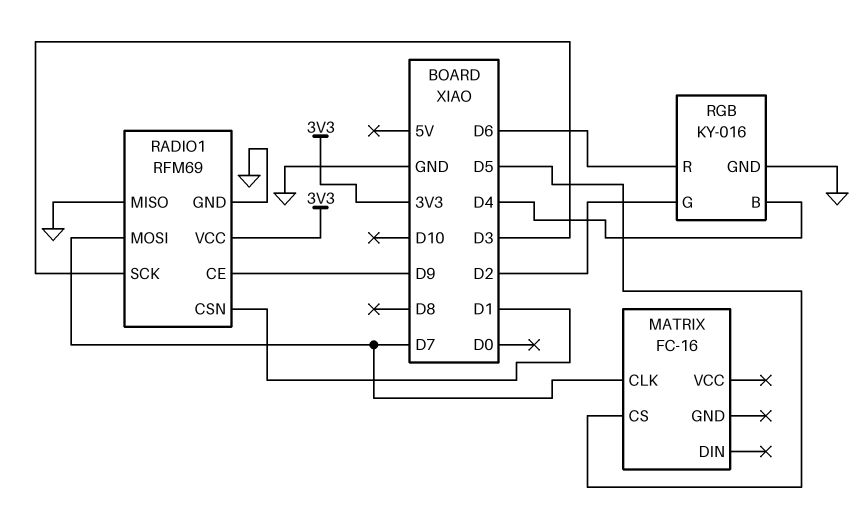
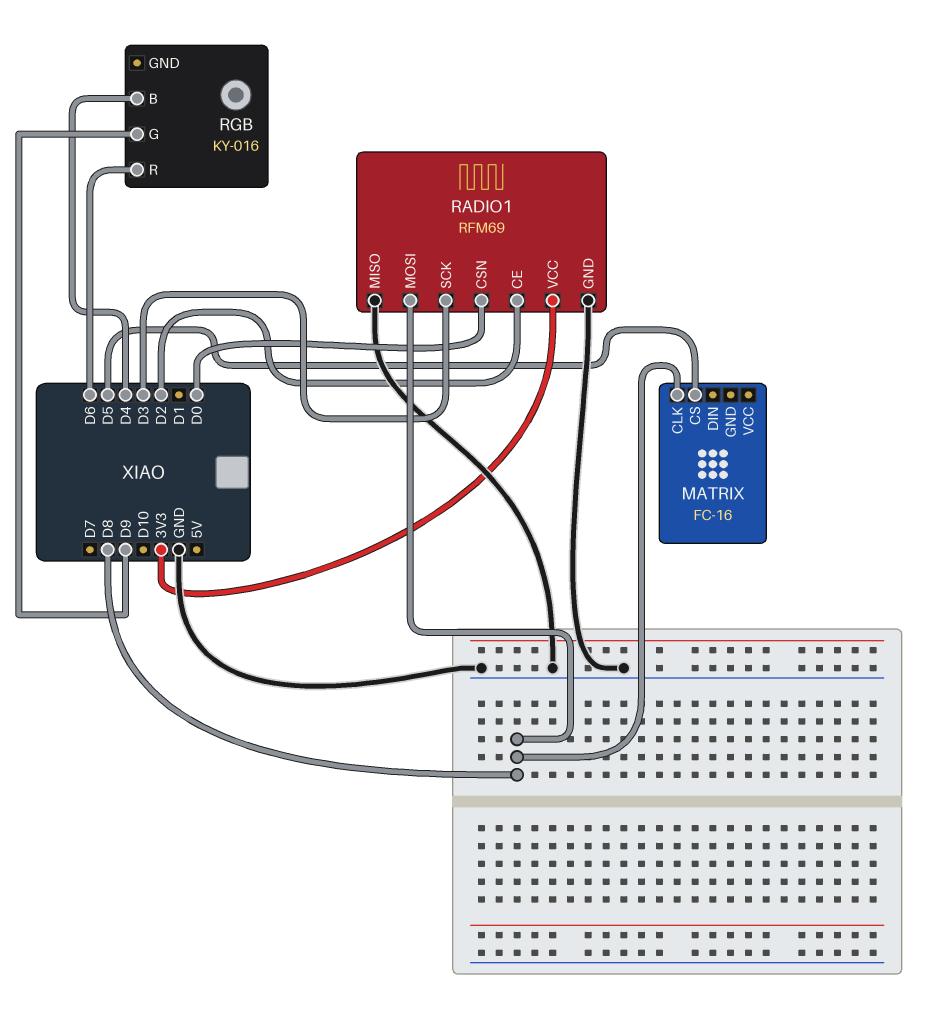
MATRIX pin CLK: D7 -> D8
RADIO1 pin CE: D9 -> D2
RADIO1 pin CSN: D1 -> D0
RADIO1 pin MOSI: D7 -> D8
RGB pin G: D2 -> D9
RGB pin GND: GND -> none

